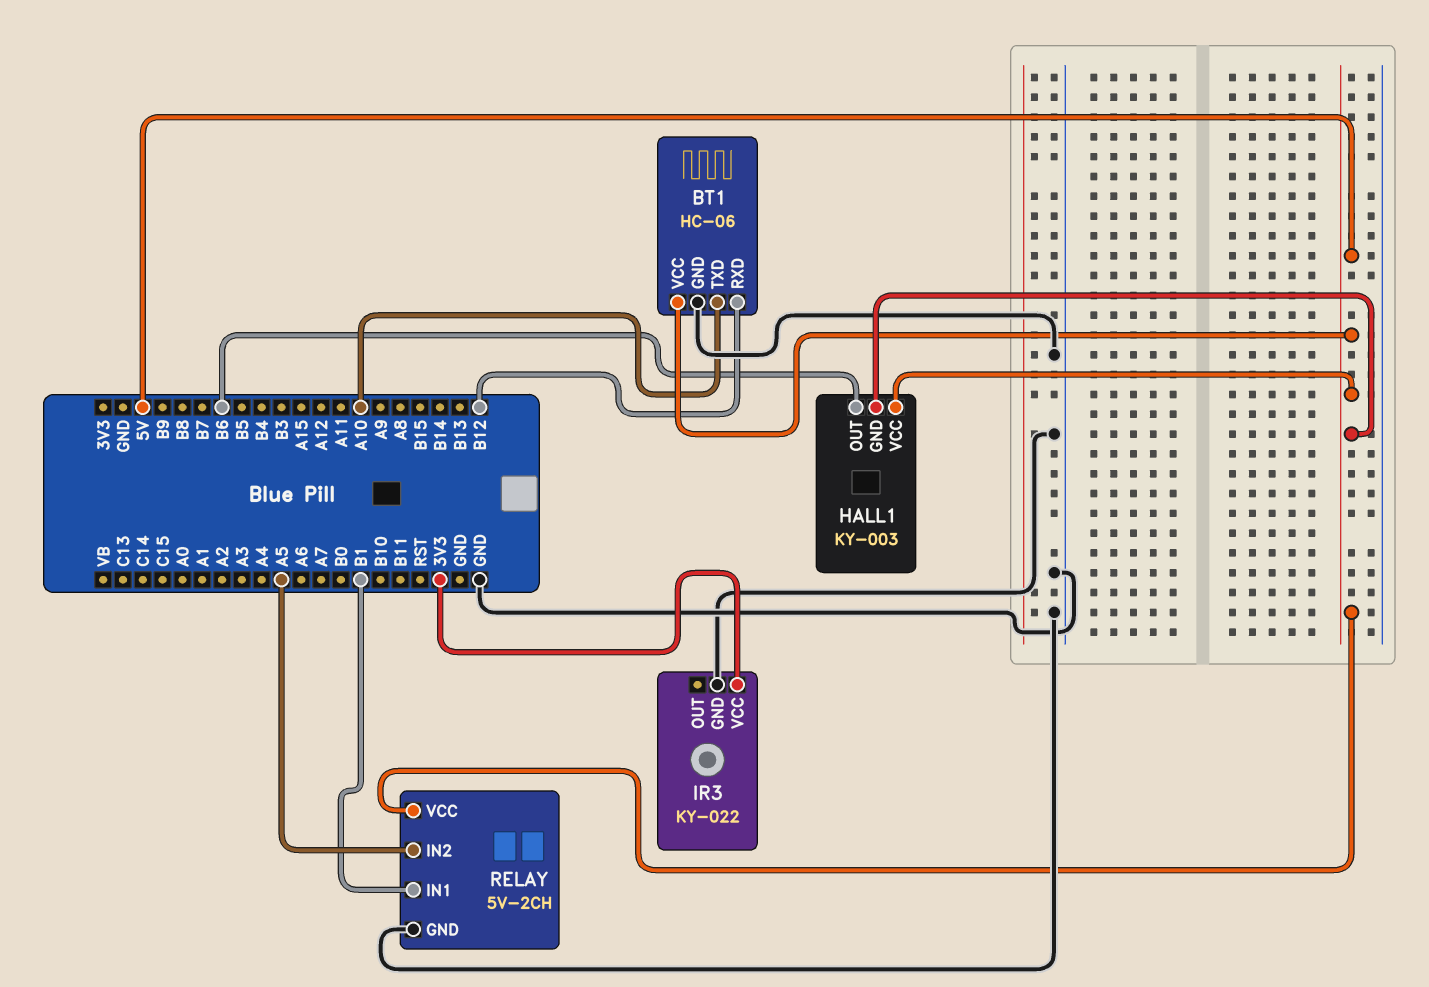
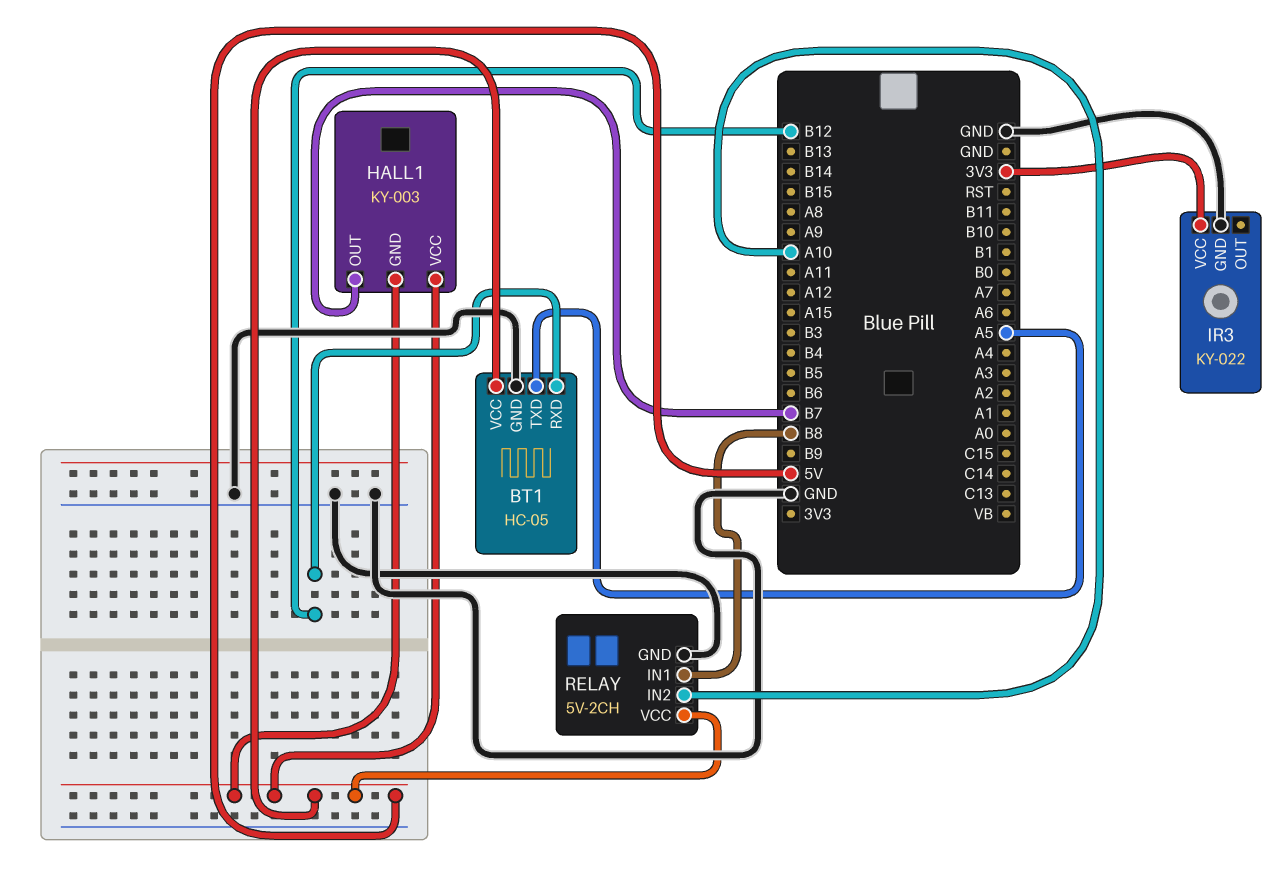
BT1: HC-06 -> HC-05
BT1 pin TXD: A10 -> A5
HALL1 pin OUT: B6 -> B7
RELAY pin IN1: B1 -> B8
RELAY pin IN2: A5 -> A10

